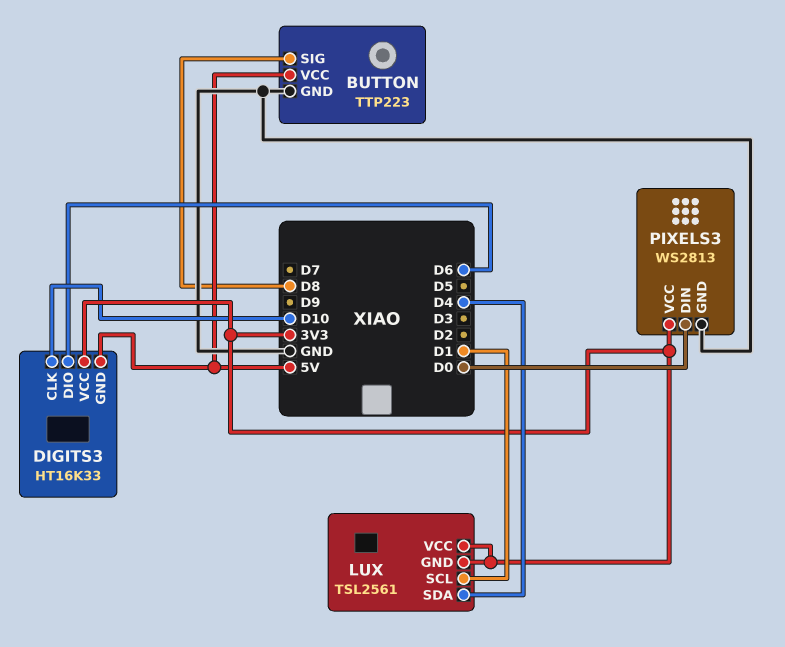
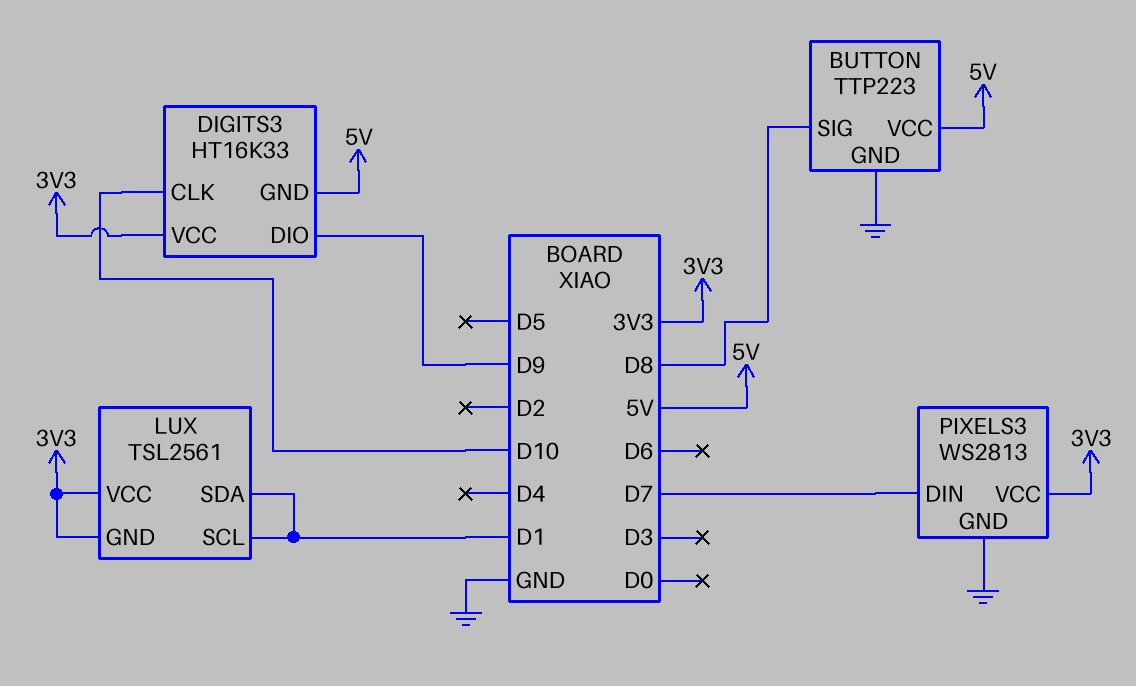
DIGITS3 pin DIO: D6 -> D9
LUX pin SDA: D4 -> D1
PIXELS3 pin DIN: D0 -> D7

